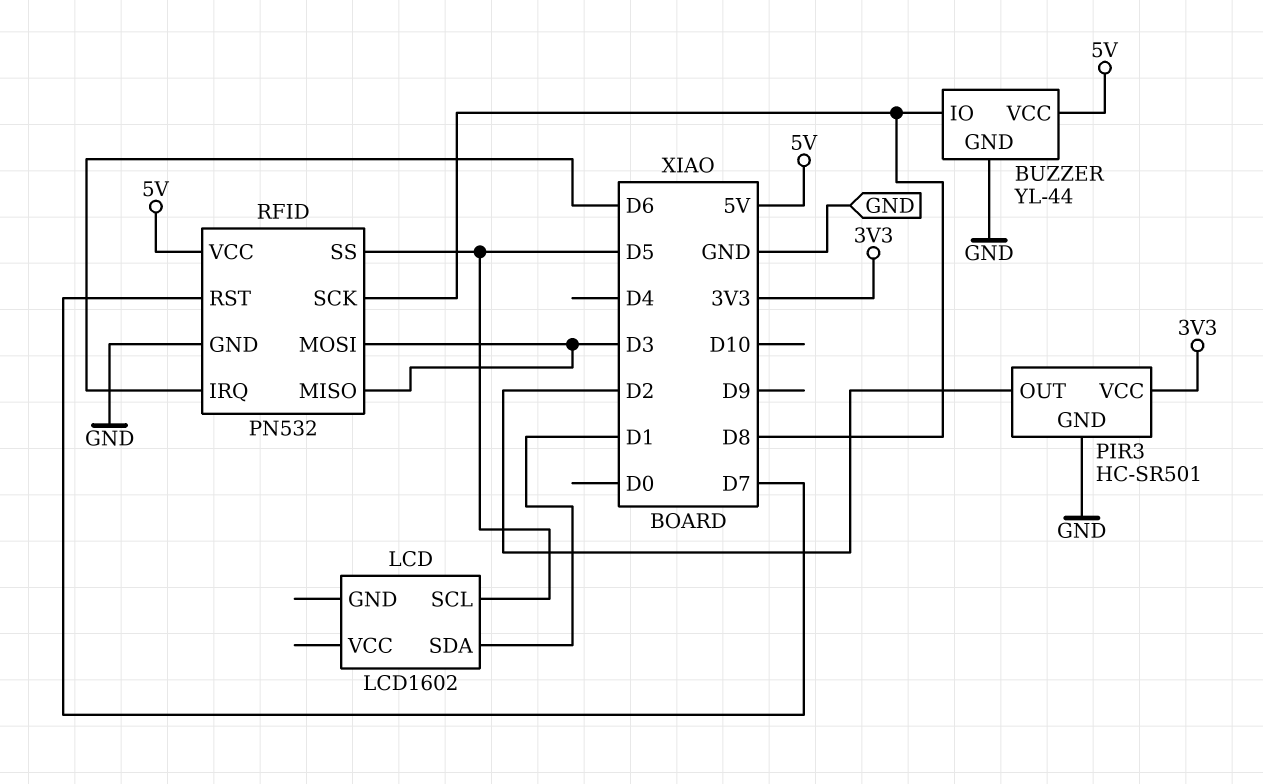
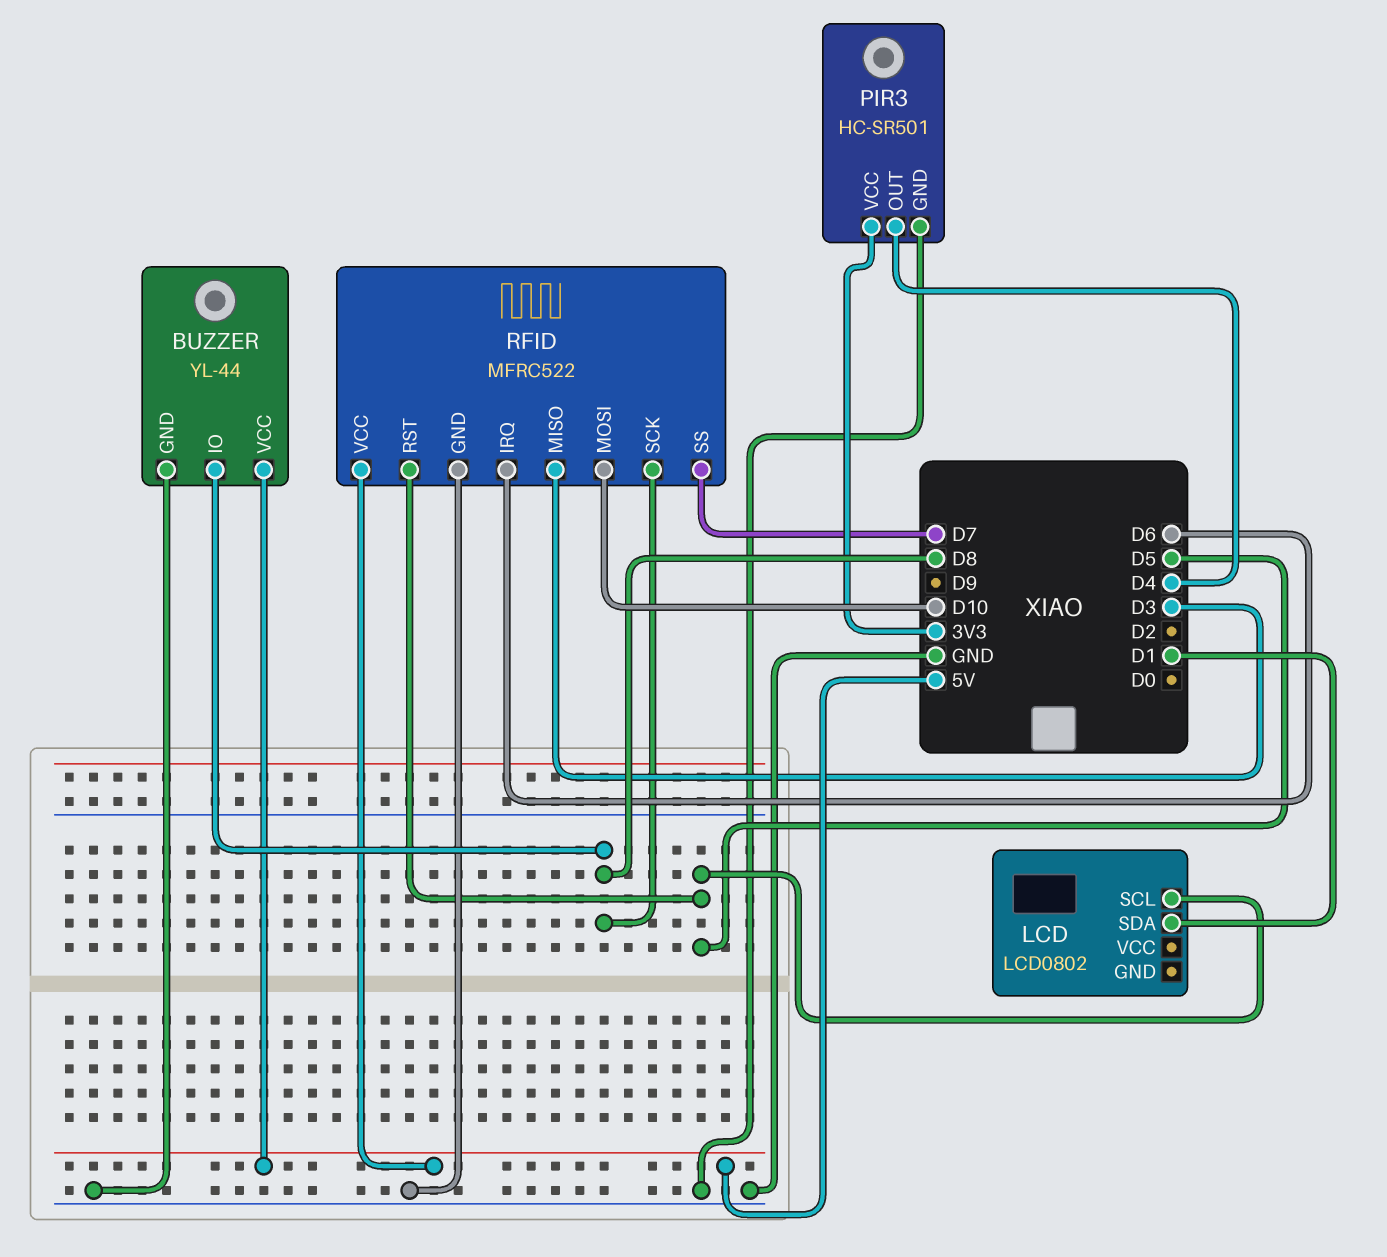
LCD: LCD1602 -> LCD0802
PIR3 pin OUT: D2 -> D4
RFID: PN532 -> MFRC522
RFID pin MOSI: D3 -> D10
RFID pin RST: D7 -> D5
RFID pin SS: D5 -> D7

